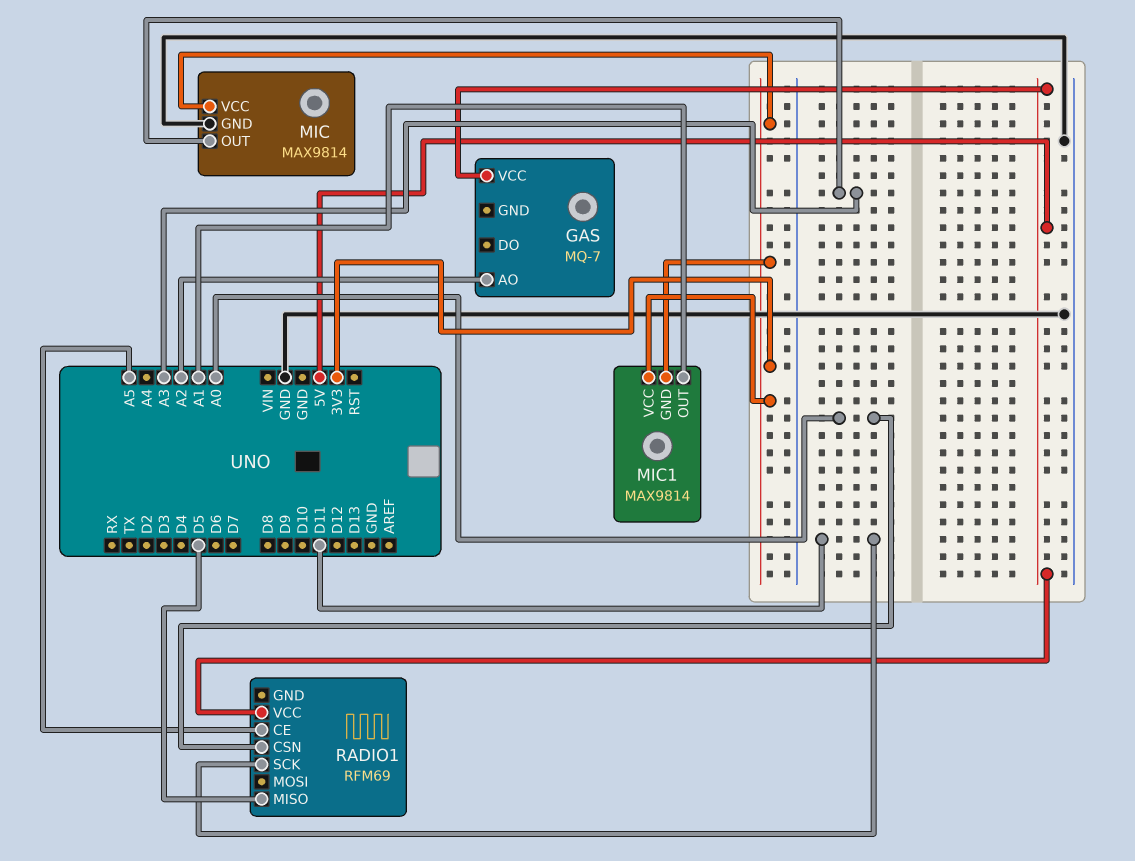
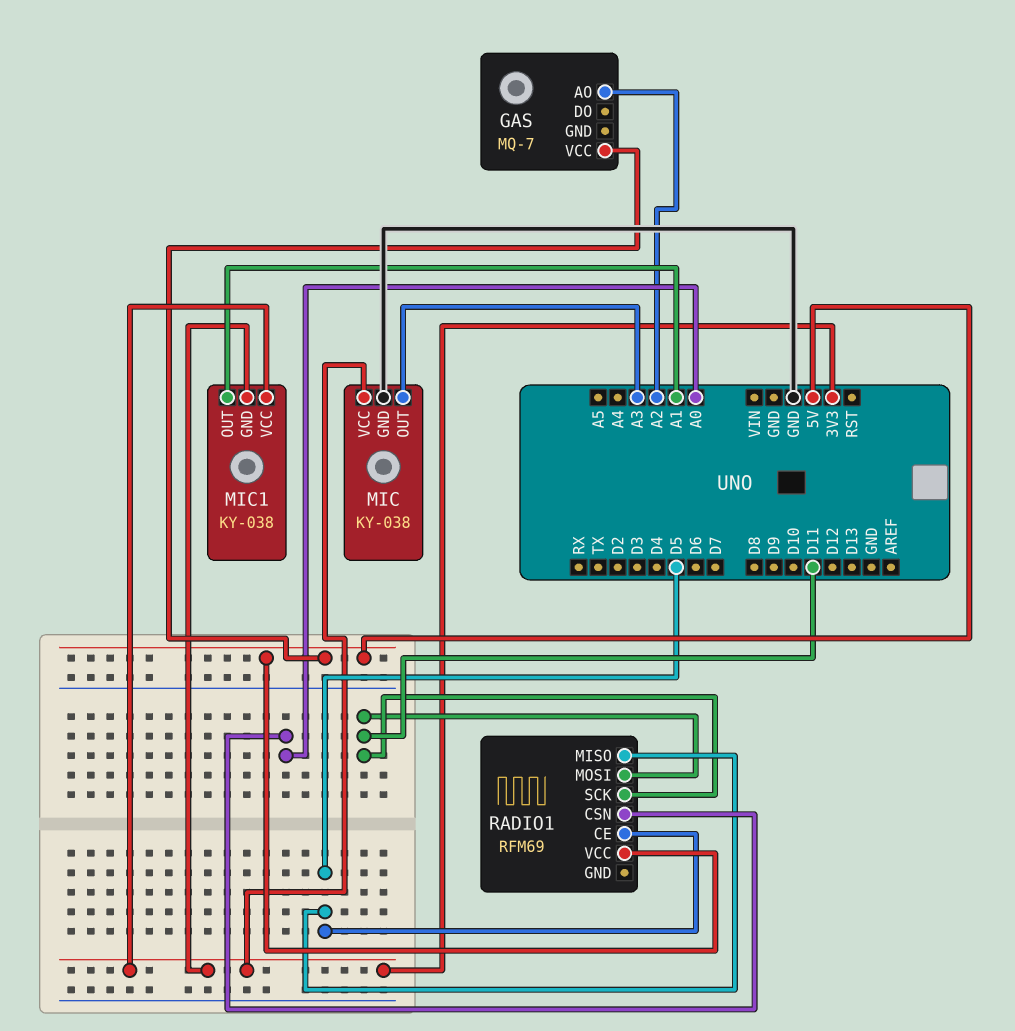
MIC: MAX9814 -> KY-038
MIC1: MAX9814 -> KY-038
RADIO1 pin CE: A5 -> D5
RADIO1 pin MOSI: none -> D11

